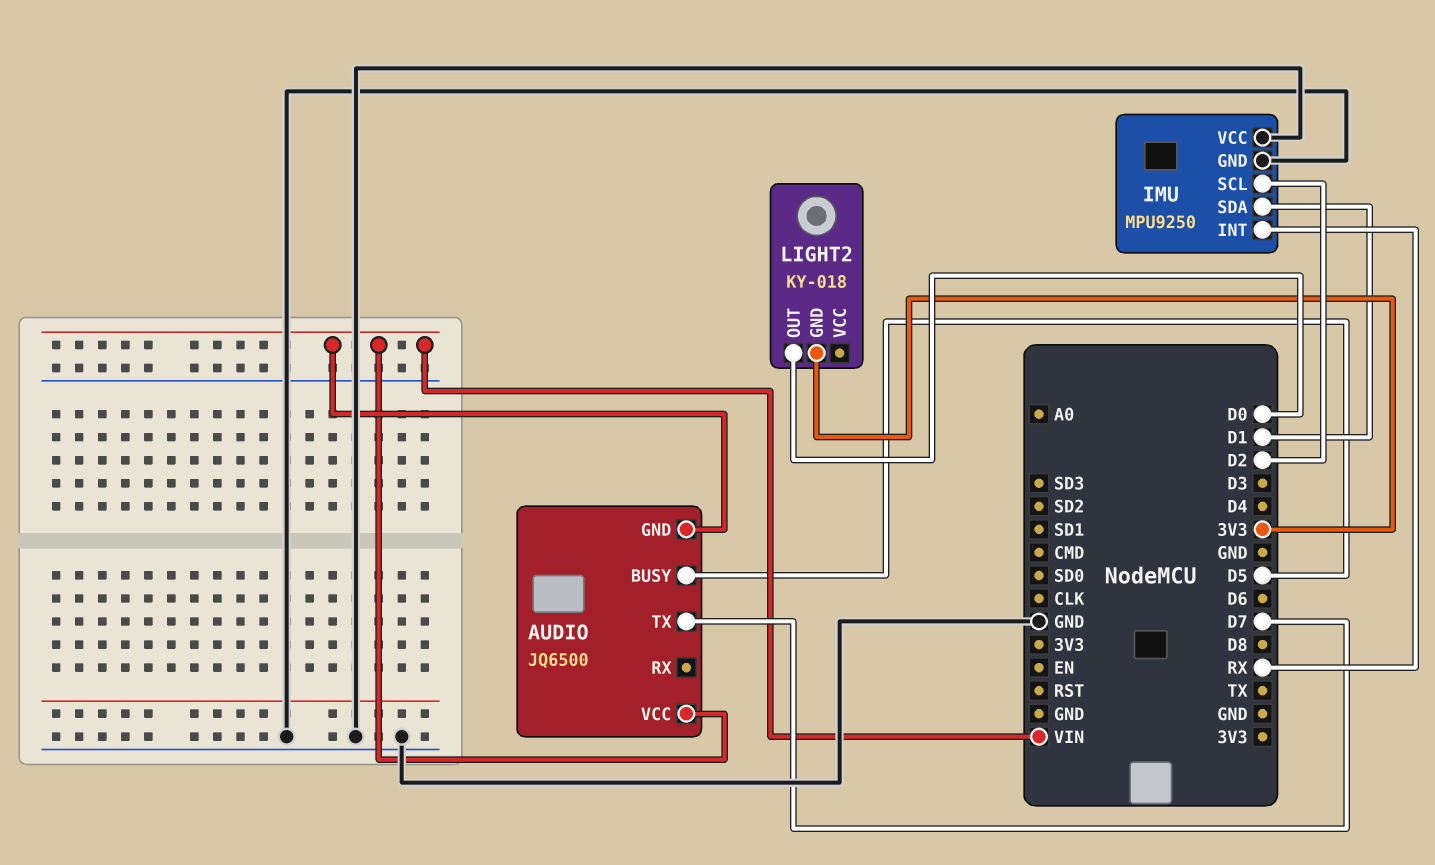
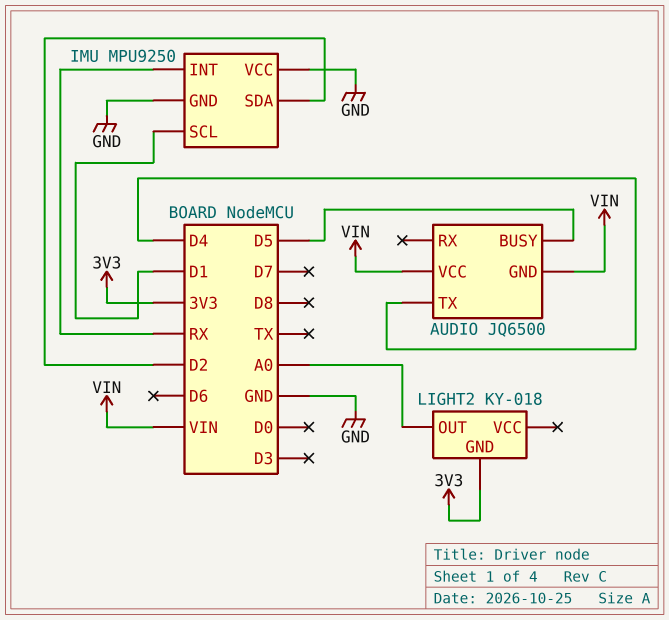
AUDIO pin TX: D7 -> D4
IMU pin SCL: D2 -> D1
IMU pin SDA: D1 -> D2
LIGHT2 pin OUT: D0 -> A0

